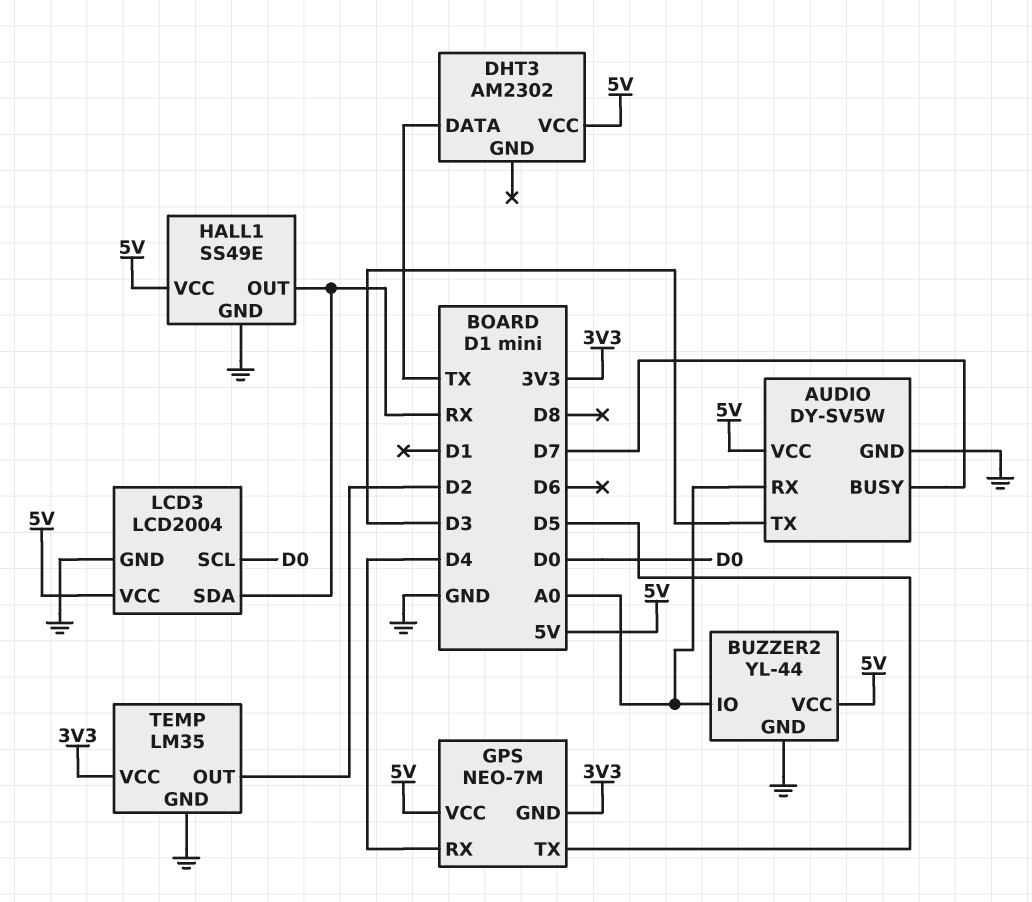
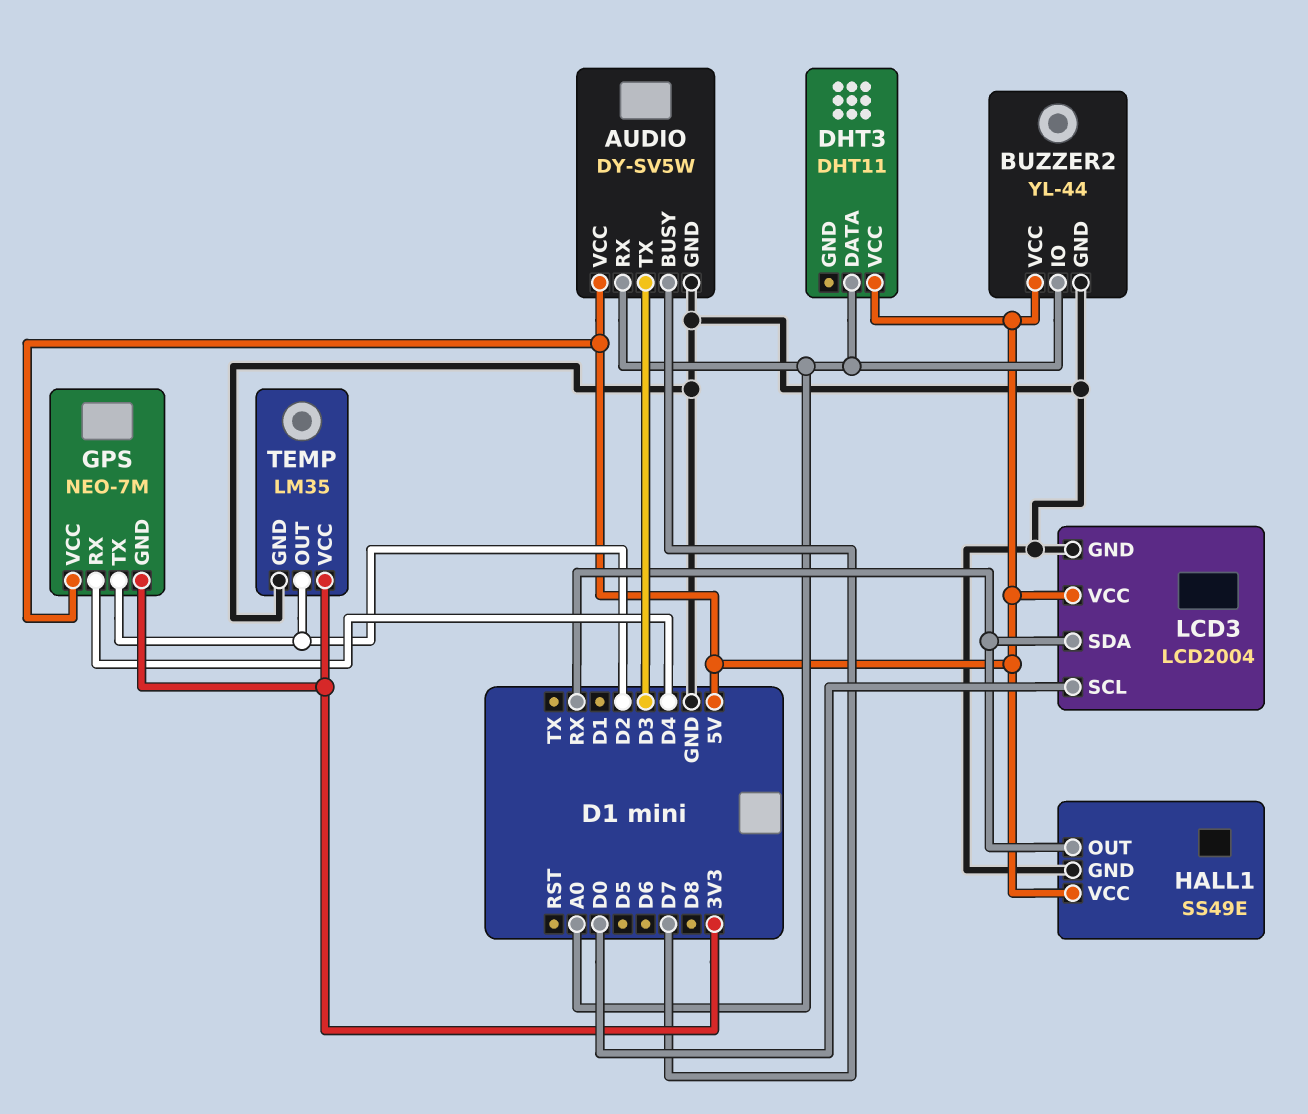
DHT3: AM2302 -> DHT11
DHT3 pin DATA: TX -> A0
GPS pin TX: D5 -> D2

